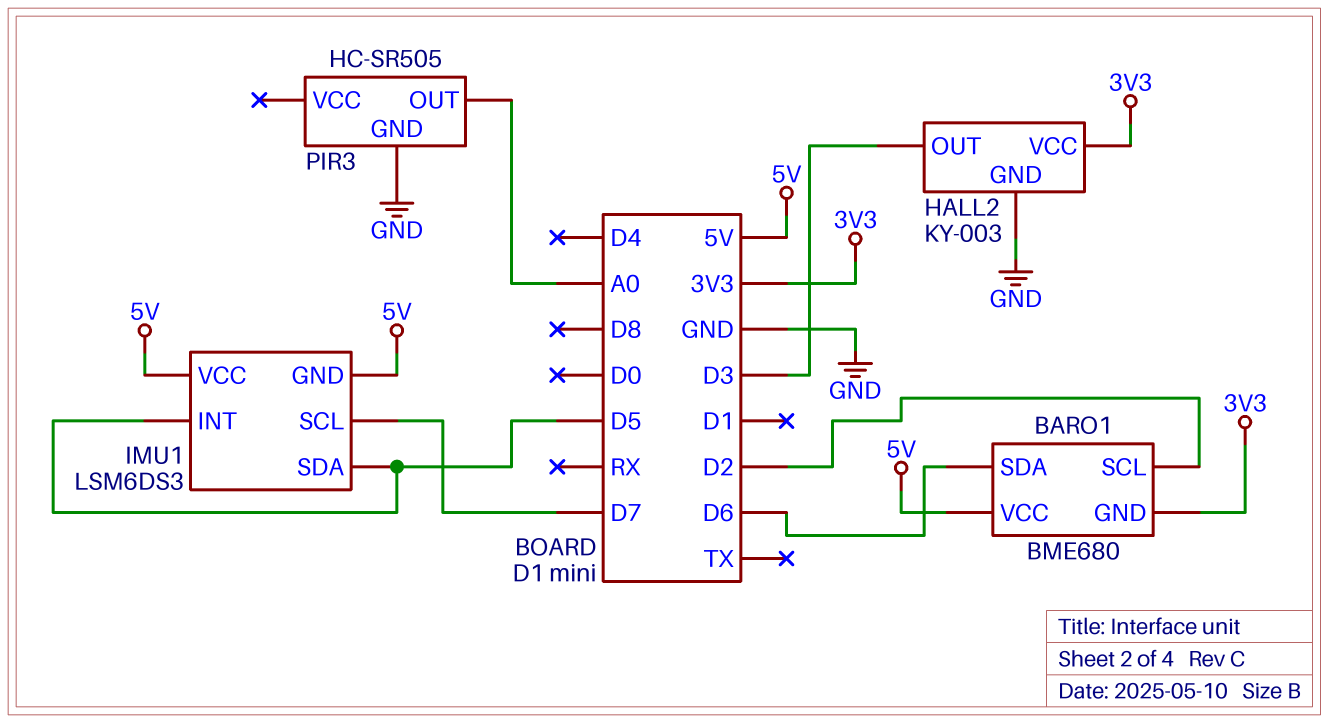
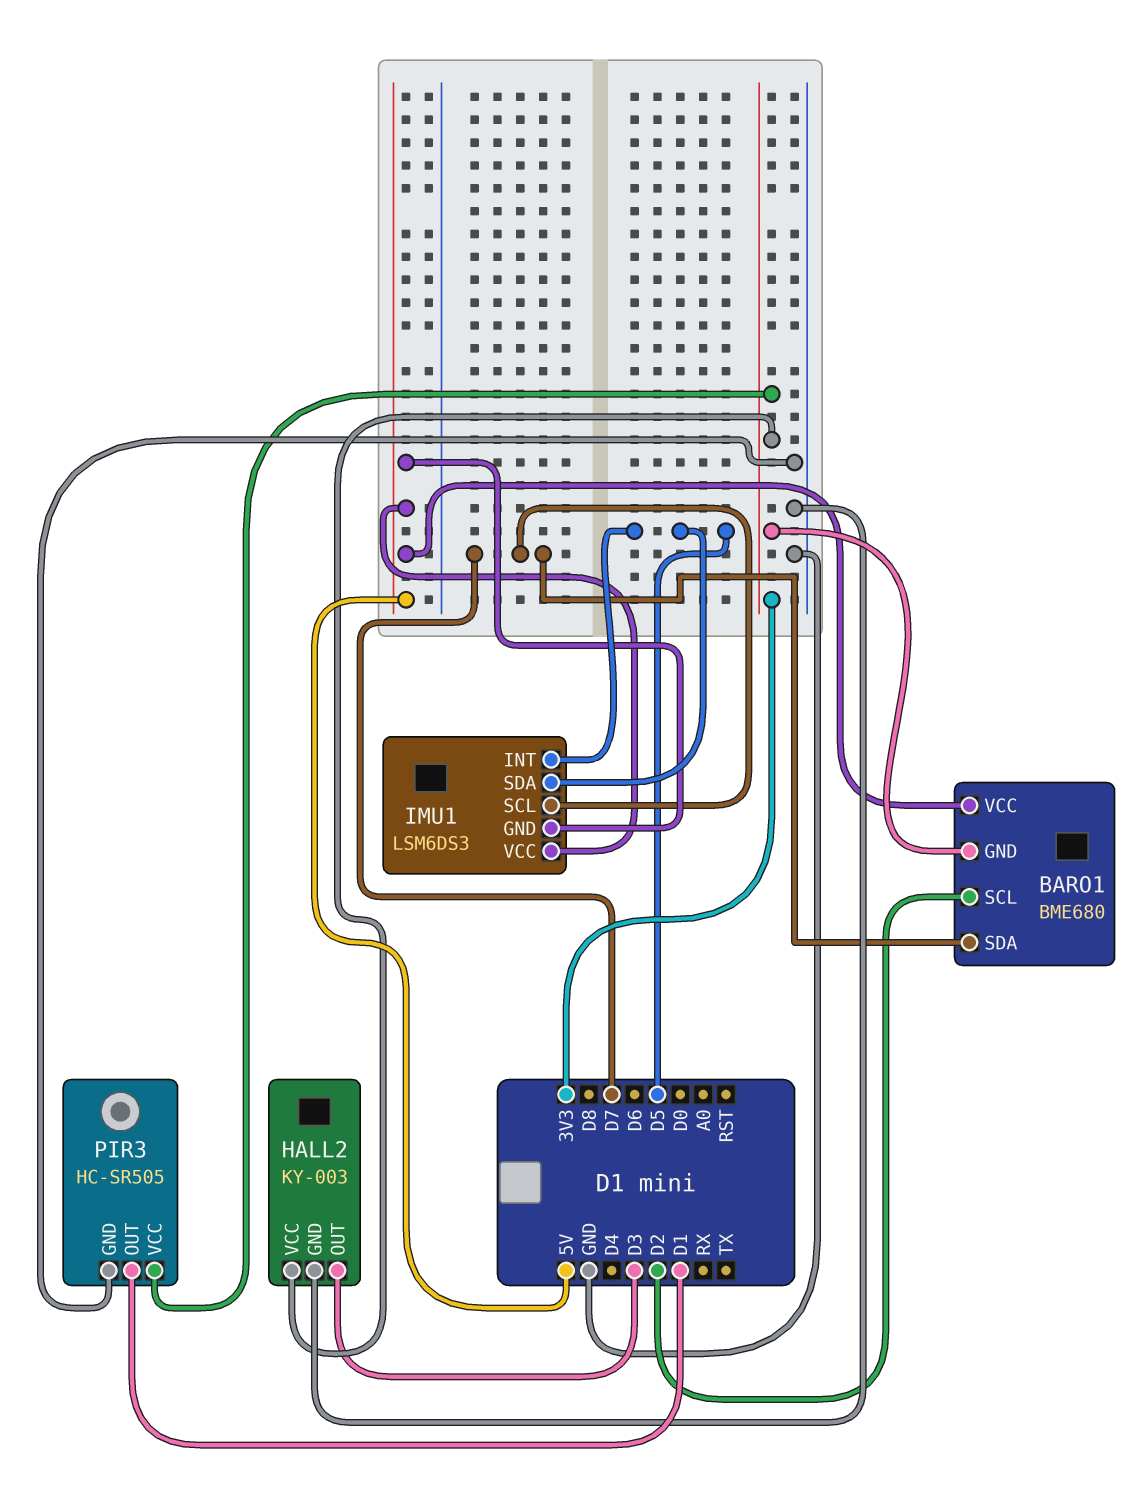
BARO1 pin SDA: D6 -> D7
PIR3 pin OUT: A0 -> D1
PIR3 pin VCC: none -> 3V3

